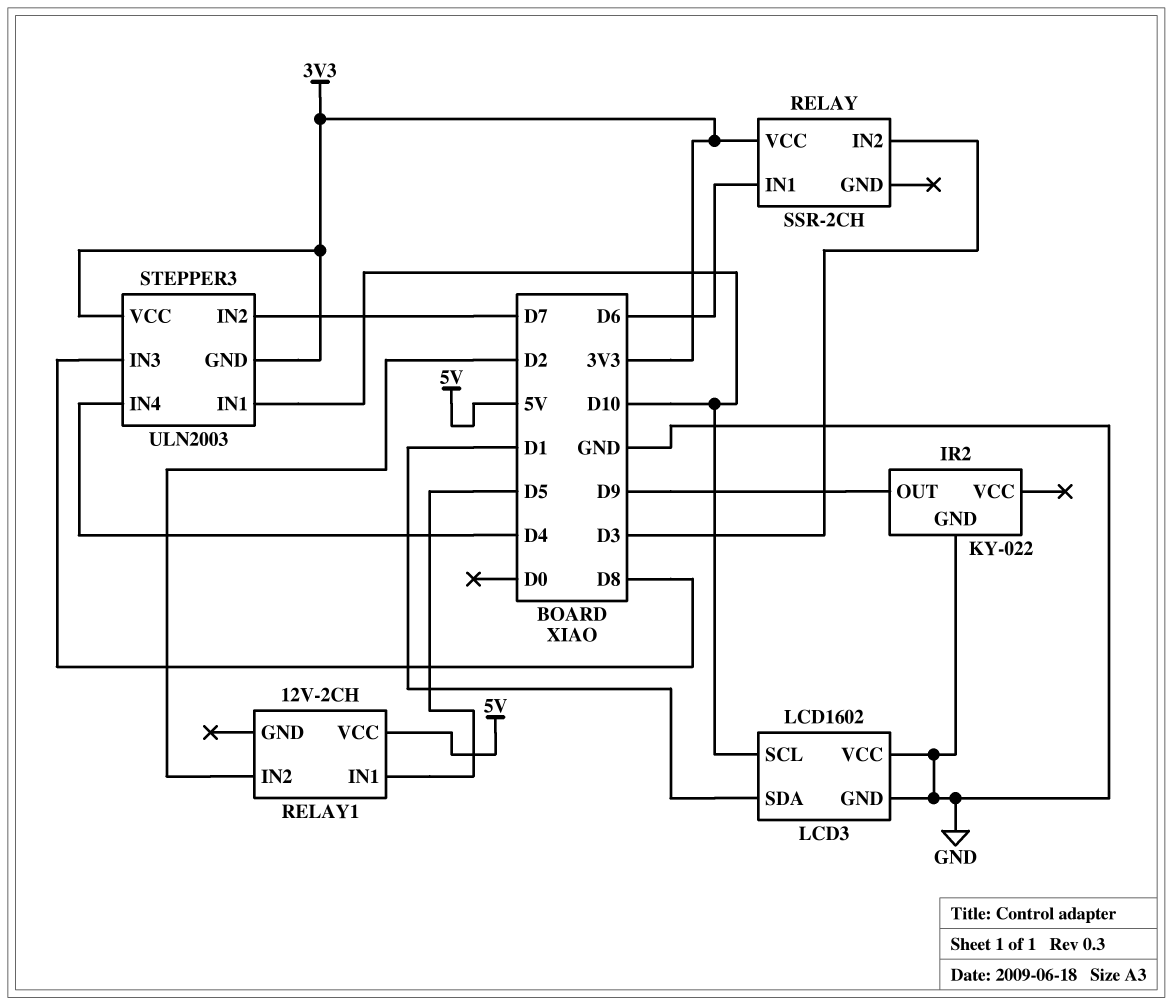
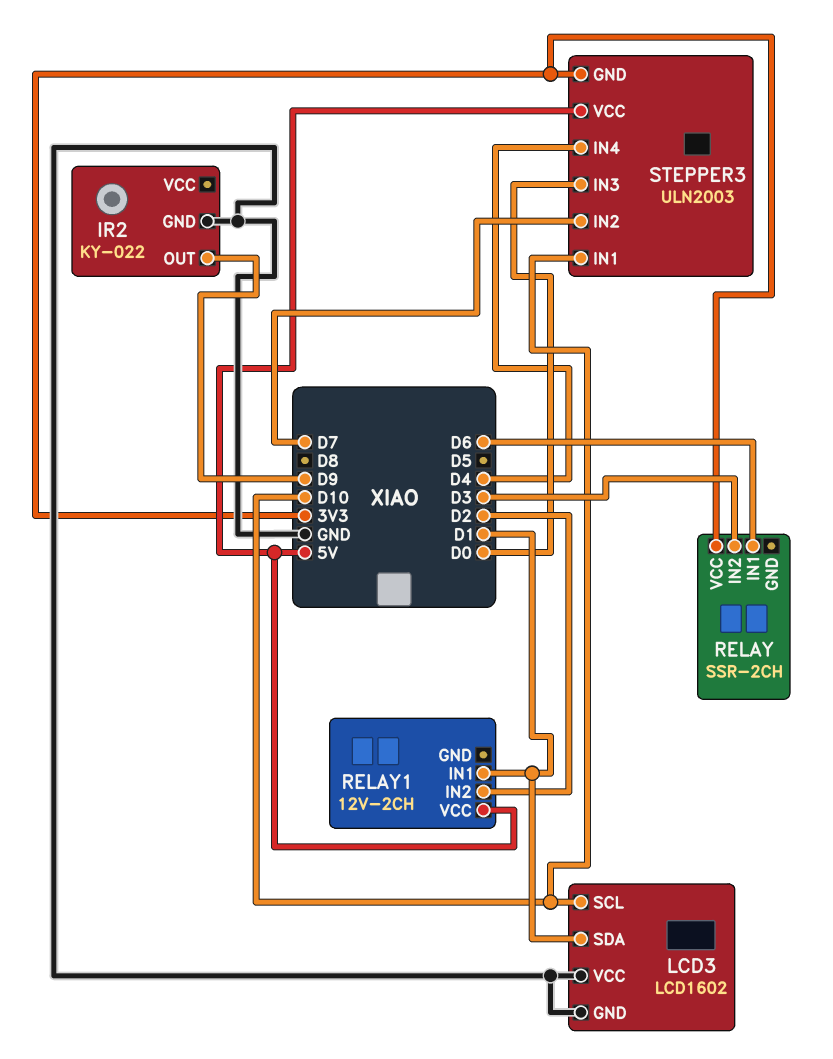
RELAY1 pin IN1: D5 -> D1
STEPPER3 pin IN3: D8 -> D0
STEPPER3 pin VCC: 3V3 -> 5V

